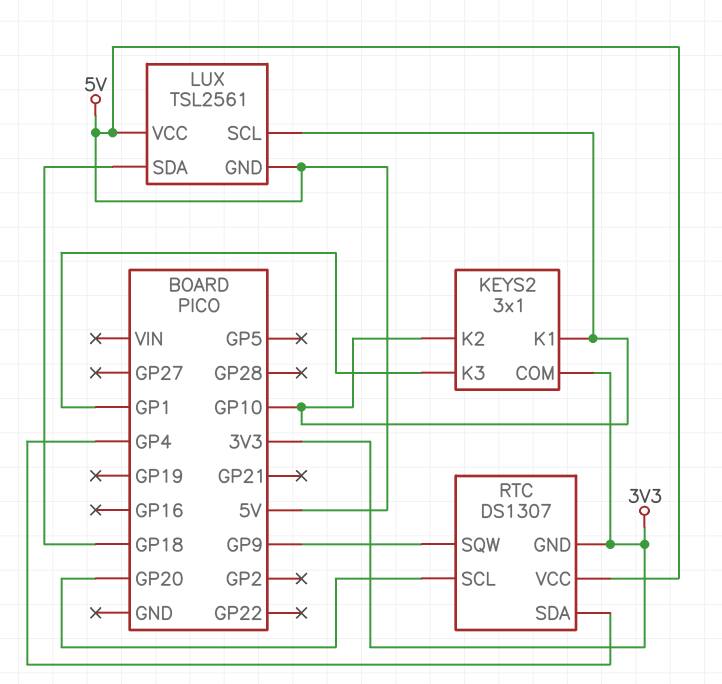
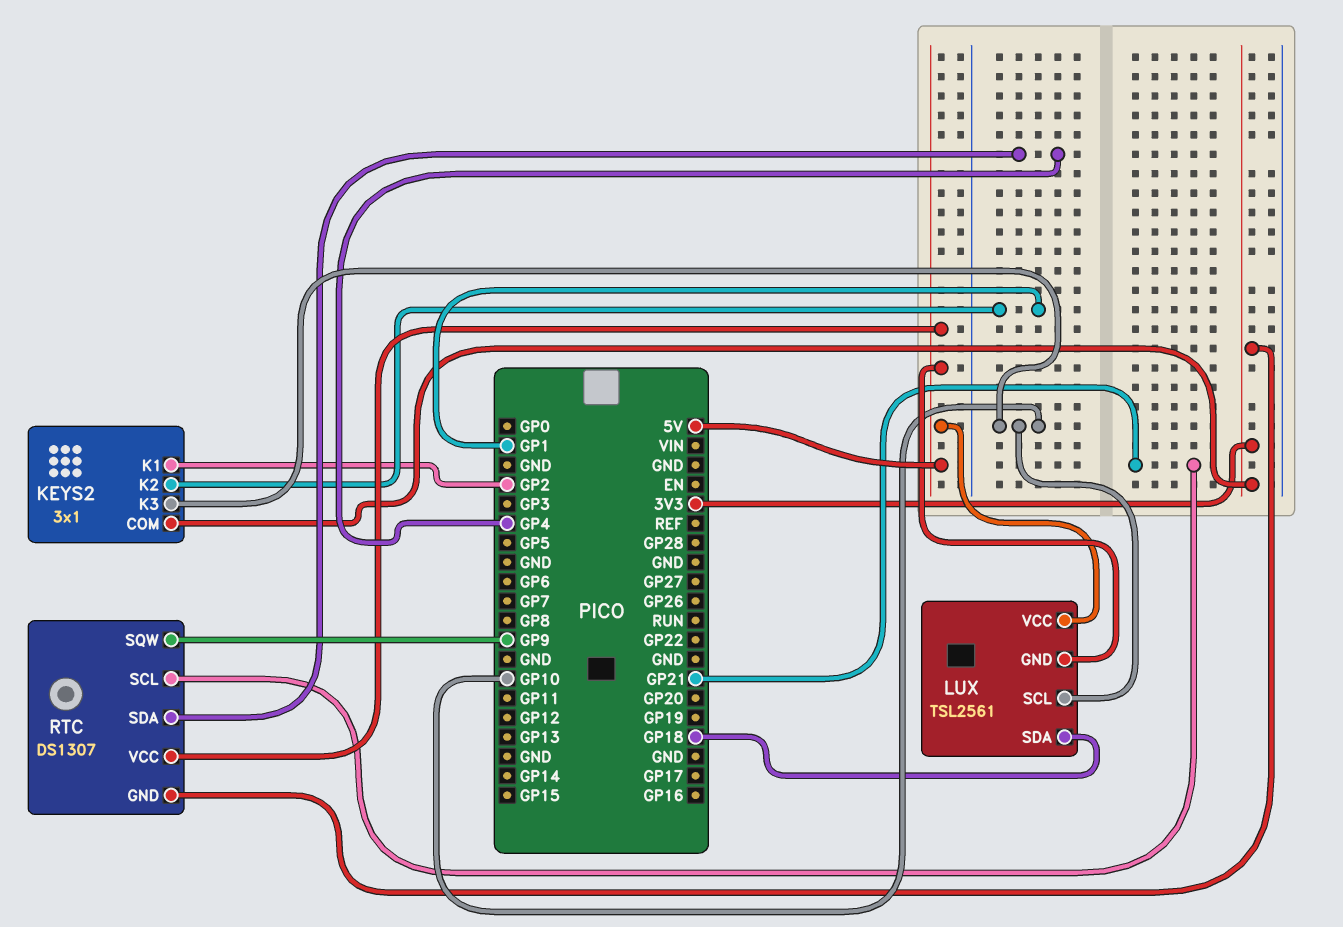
KEYS2 pin K1: GP10 -> GP2
KEYS2 pin K2: GP10 -> GP1
KEYS2 pin K3: GP1 -> GP10
RTC pin SCL: GP20 -> GP21

